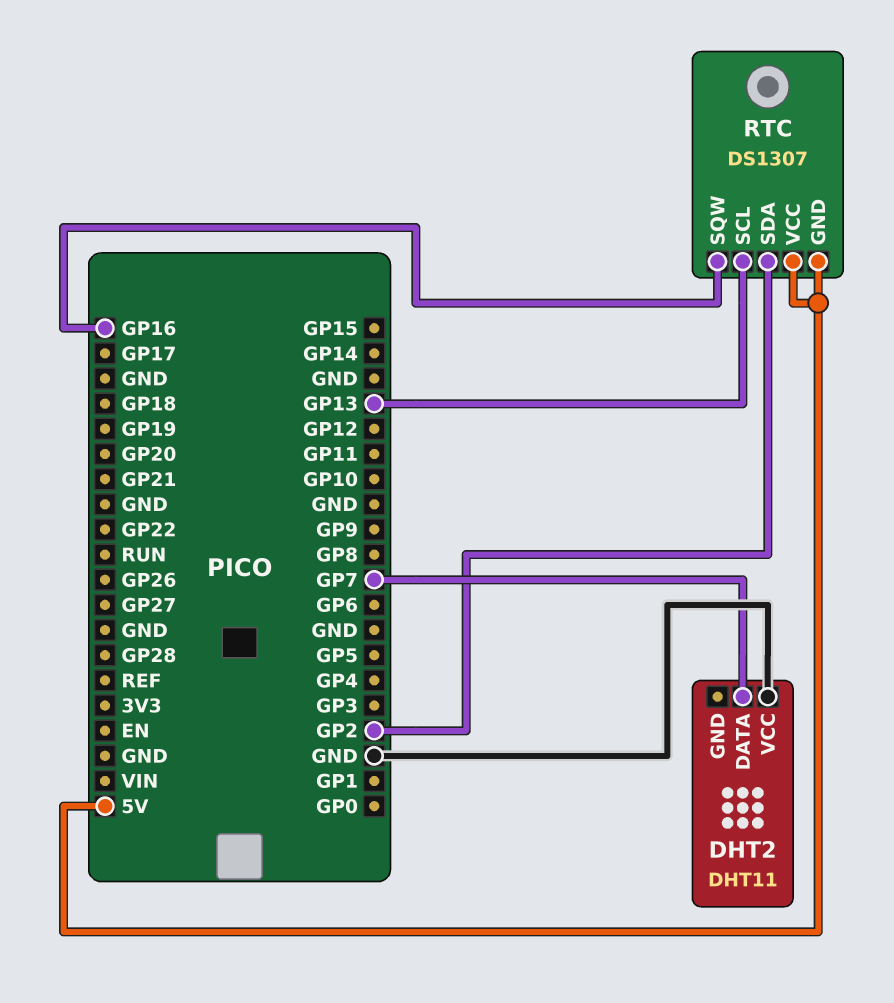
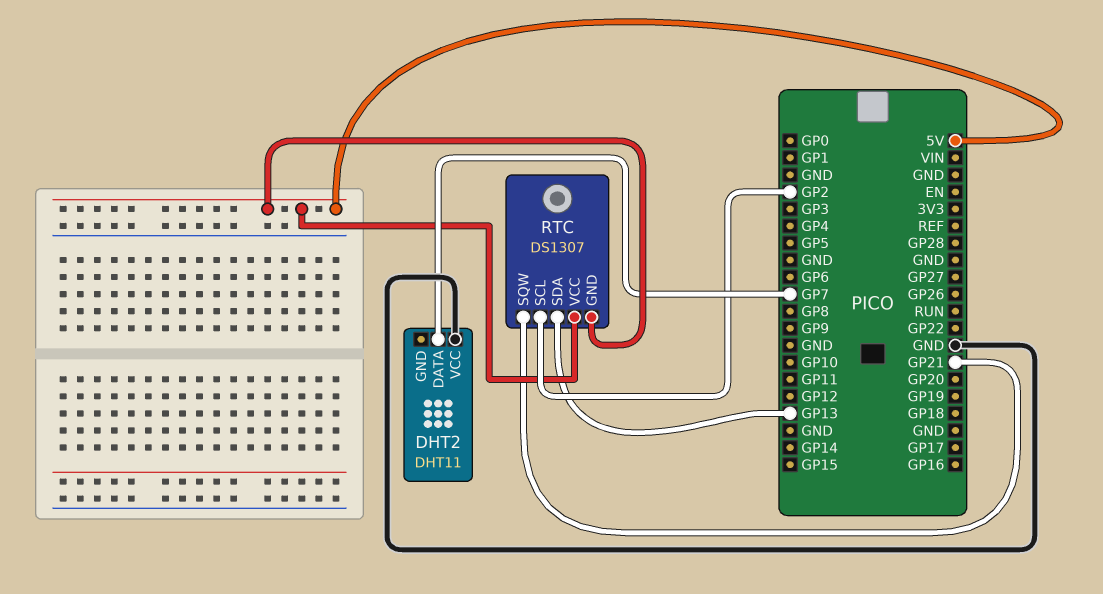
RTC pin SCL: GP13 -> GP2
RTC pin SDA: GP2 -> GP13
RTC pin SQW: GP16 -> GP21

